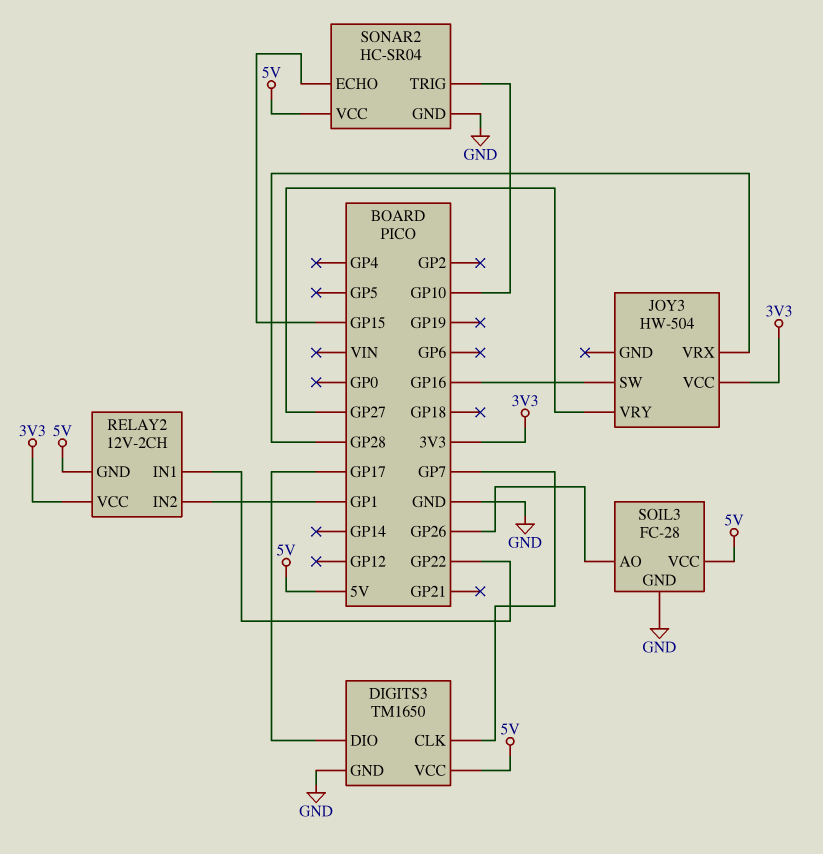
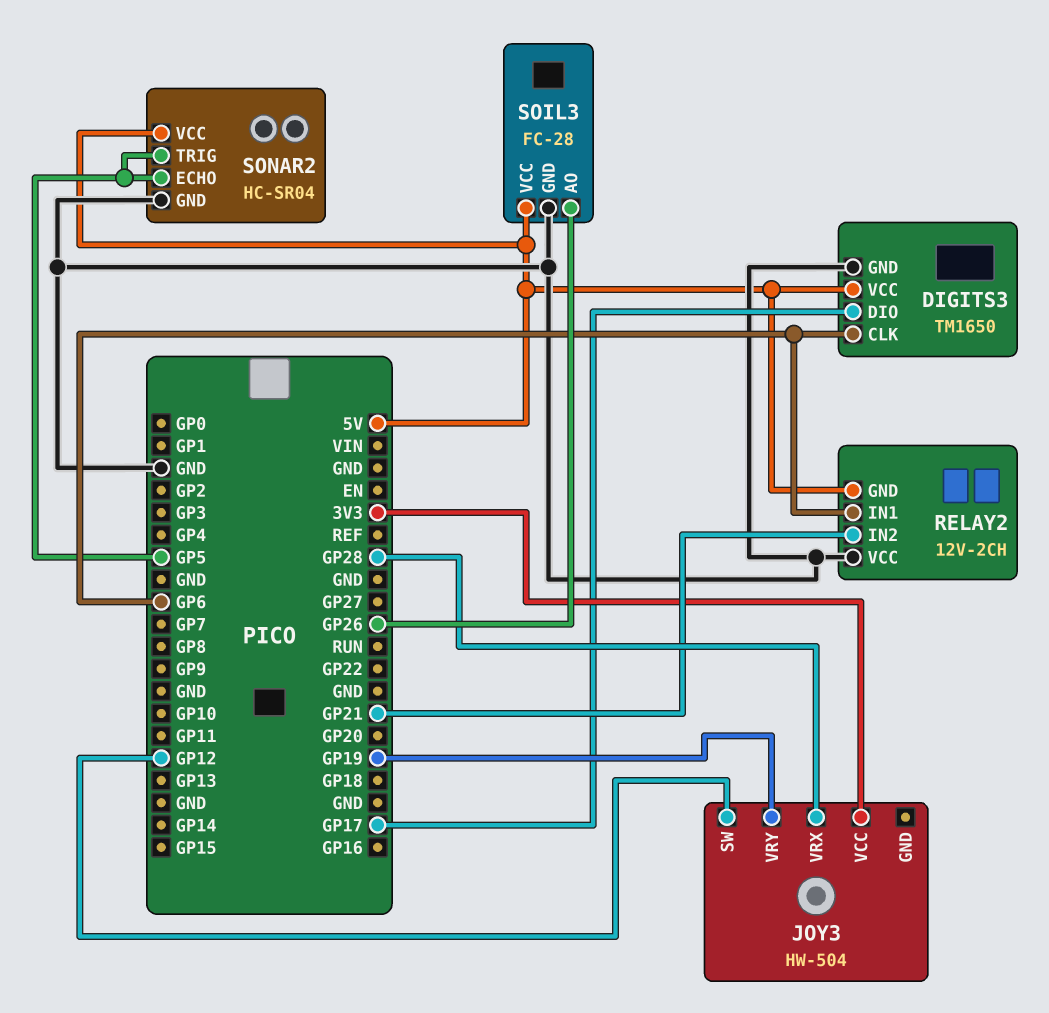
DIGITS3 pin CLK: GP7 -> GP6
JOY3 pin SW: GP16 -> GP12
JOY3 pin VRY: GP27 -> GP19
RELAY2 pin IN1: GP22 -> GP6
RELAY2 pin IN2: GP1 -> GP21
RELAY2 pin VCC: 3V3 -> GND
SONAR2 pin ECHO: GP15 -> GP5
SONAR2 pin TRIG: GP10 -> GP5

